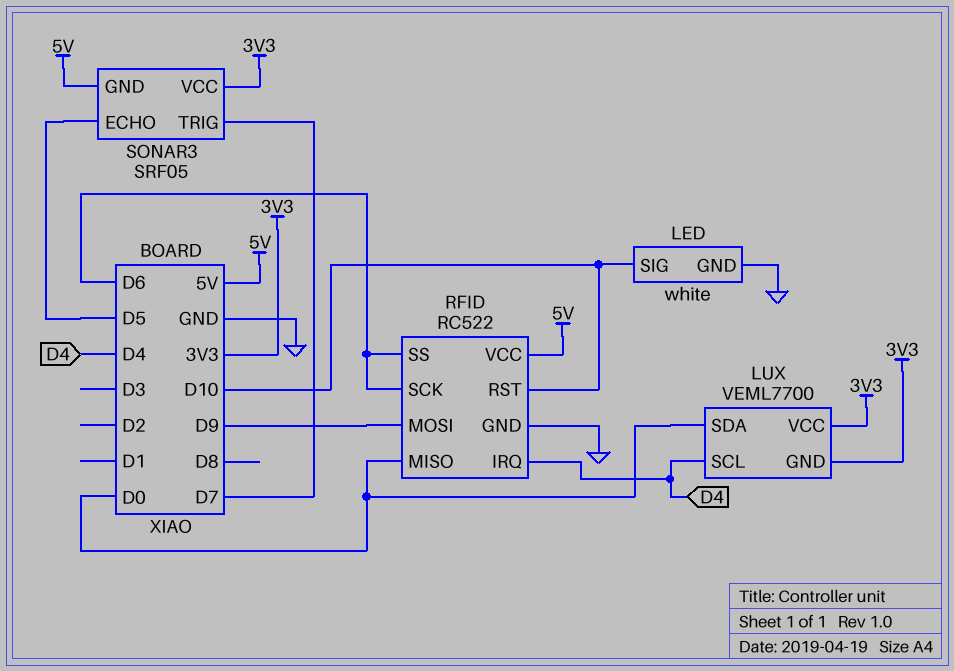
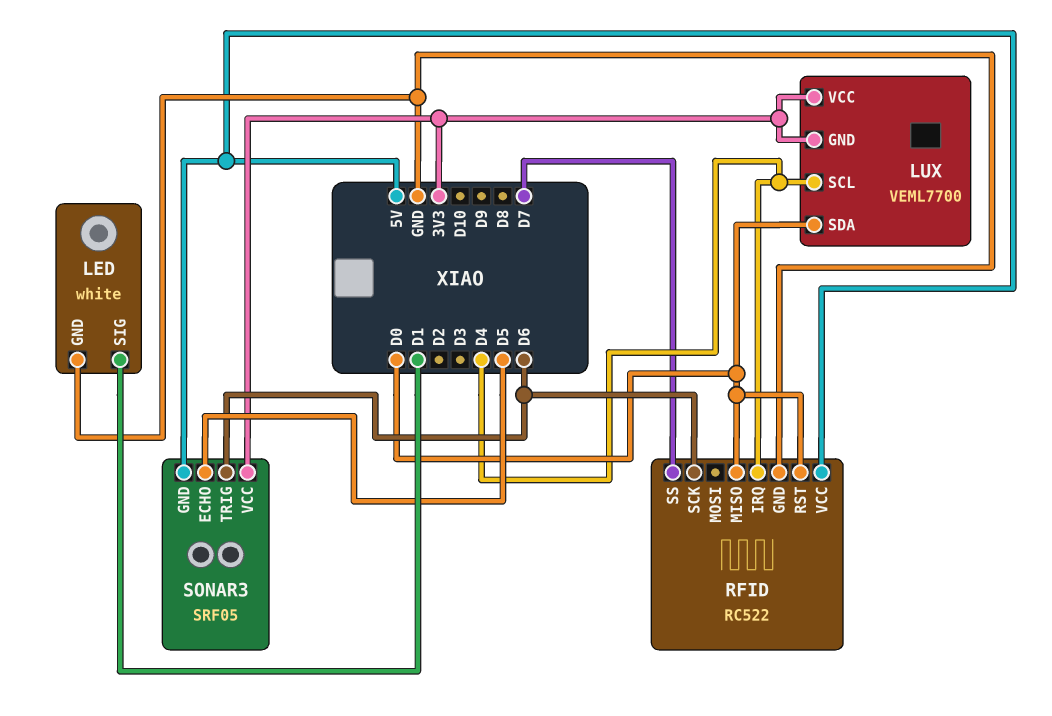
LED pin SIG: D10 -> D1
RFID pin MOSI: D9 -> none
RFID pin RST: D10 -> D0
RFID pin SS: D6 -> D7
SONAR3 pin TRIG: D7 -> D6

